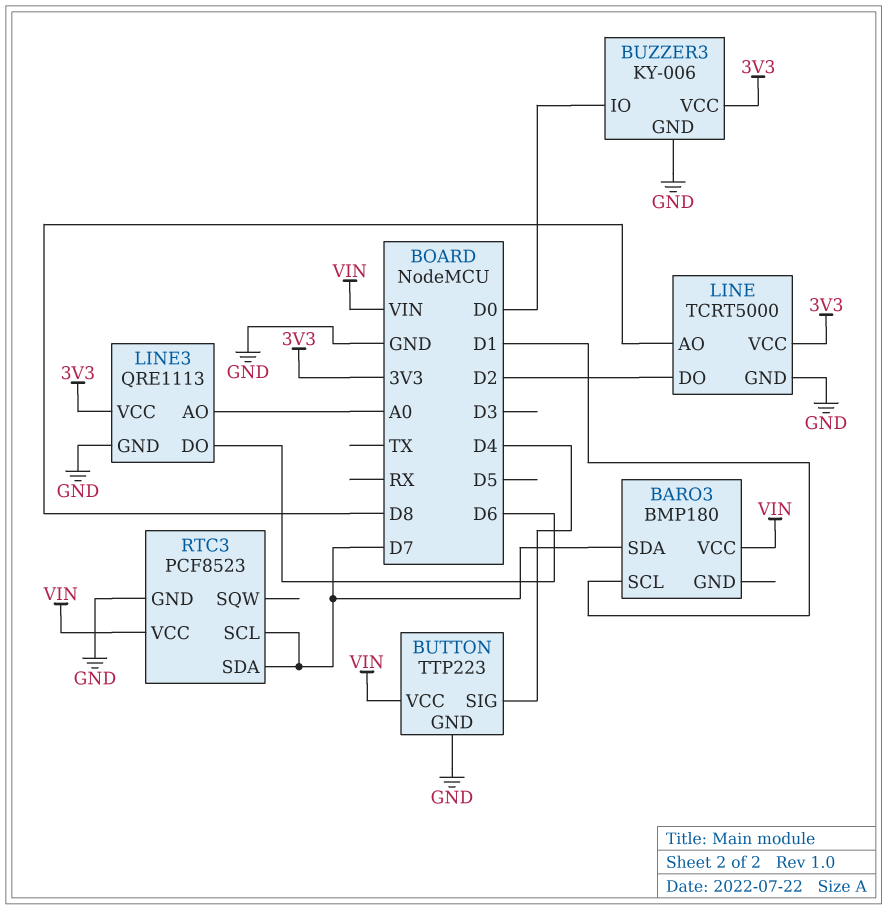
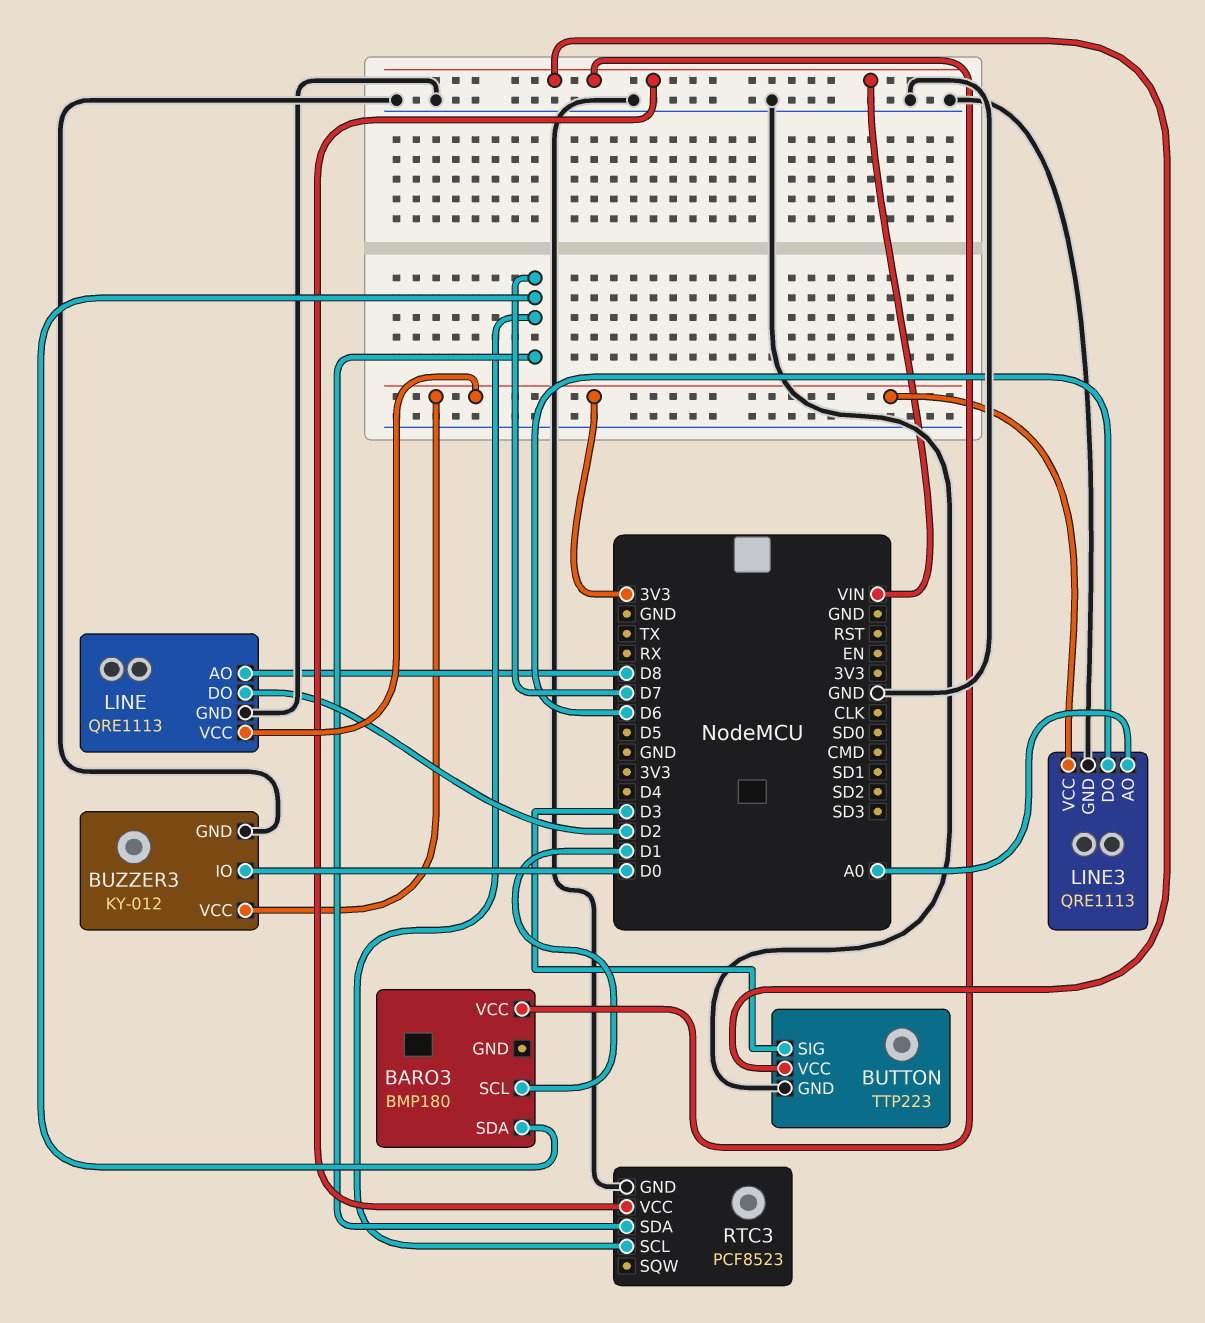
BUTTON pin SIG: D4 -> D3
BUZZER3: KY-006 -> KY-012
LINE: TCRT5000 -> QRE1113

